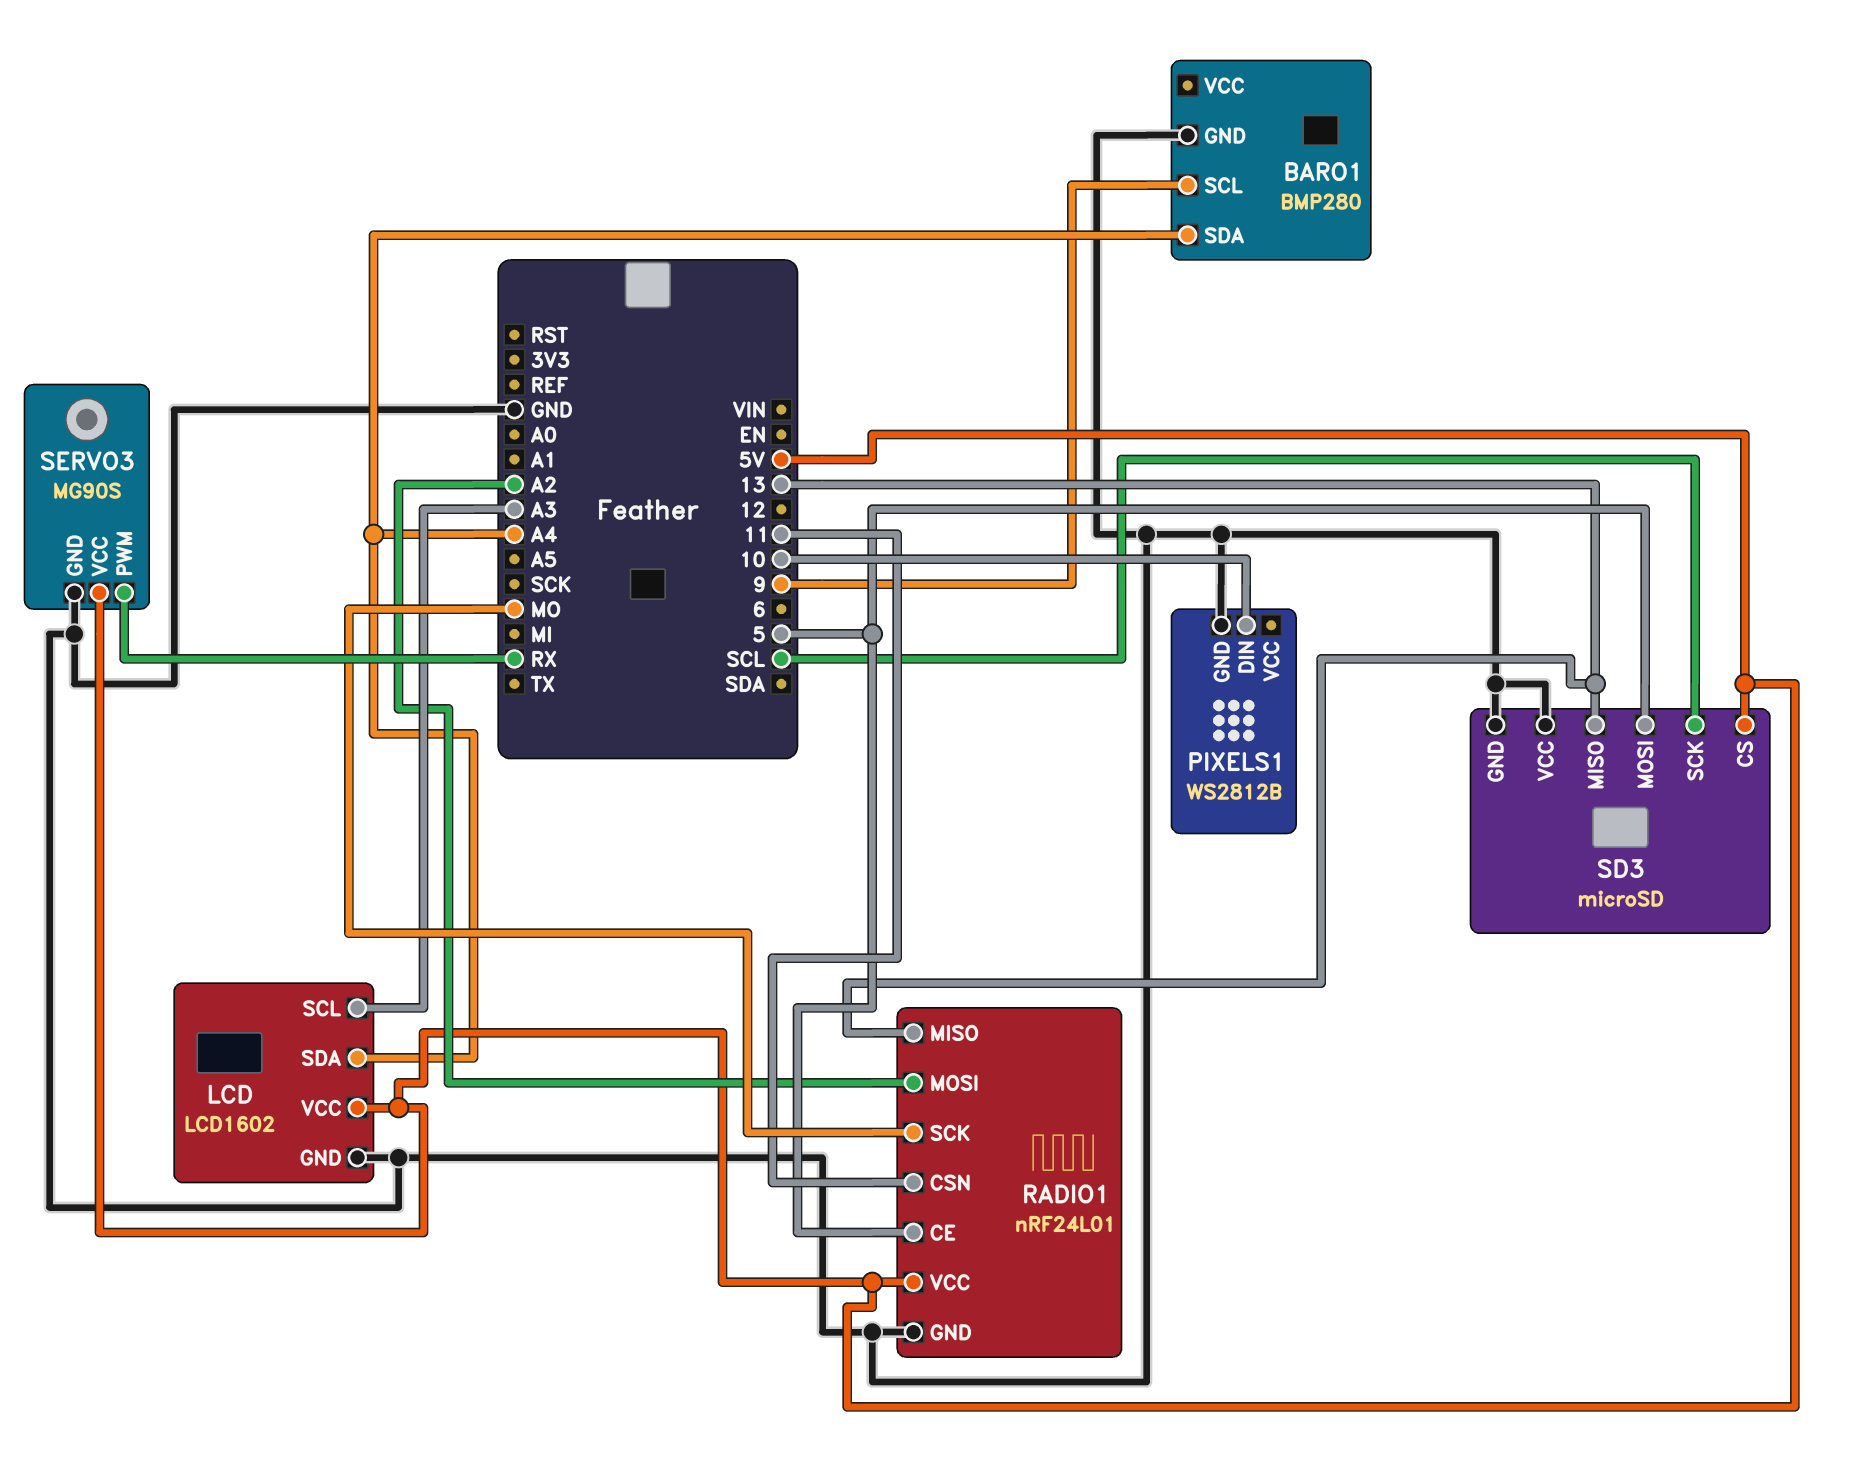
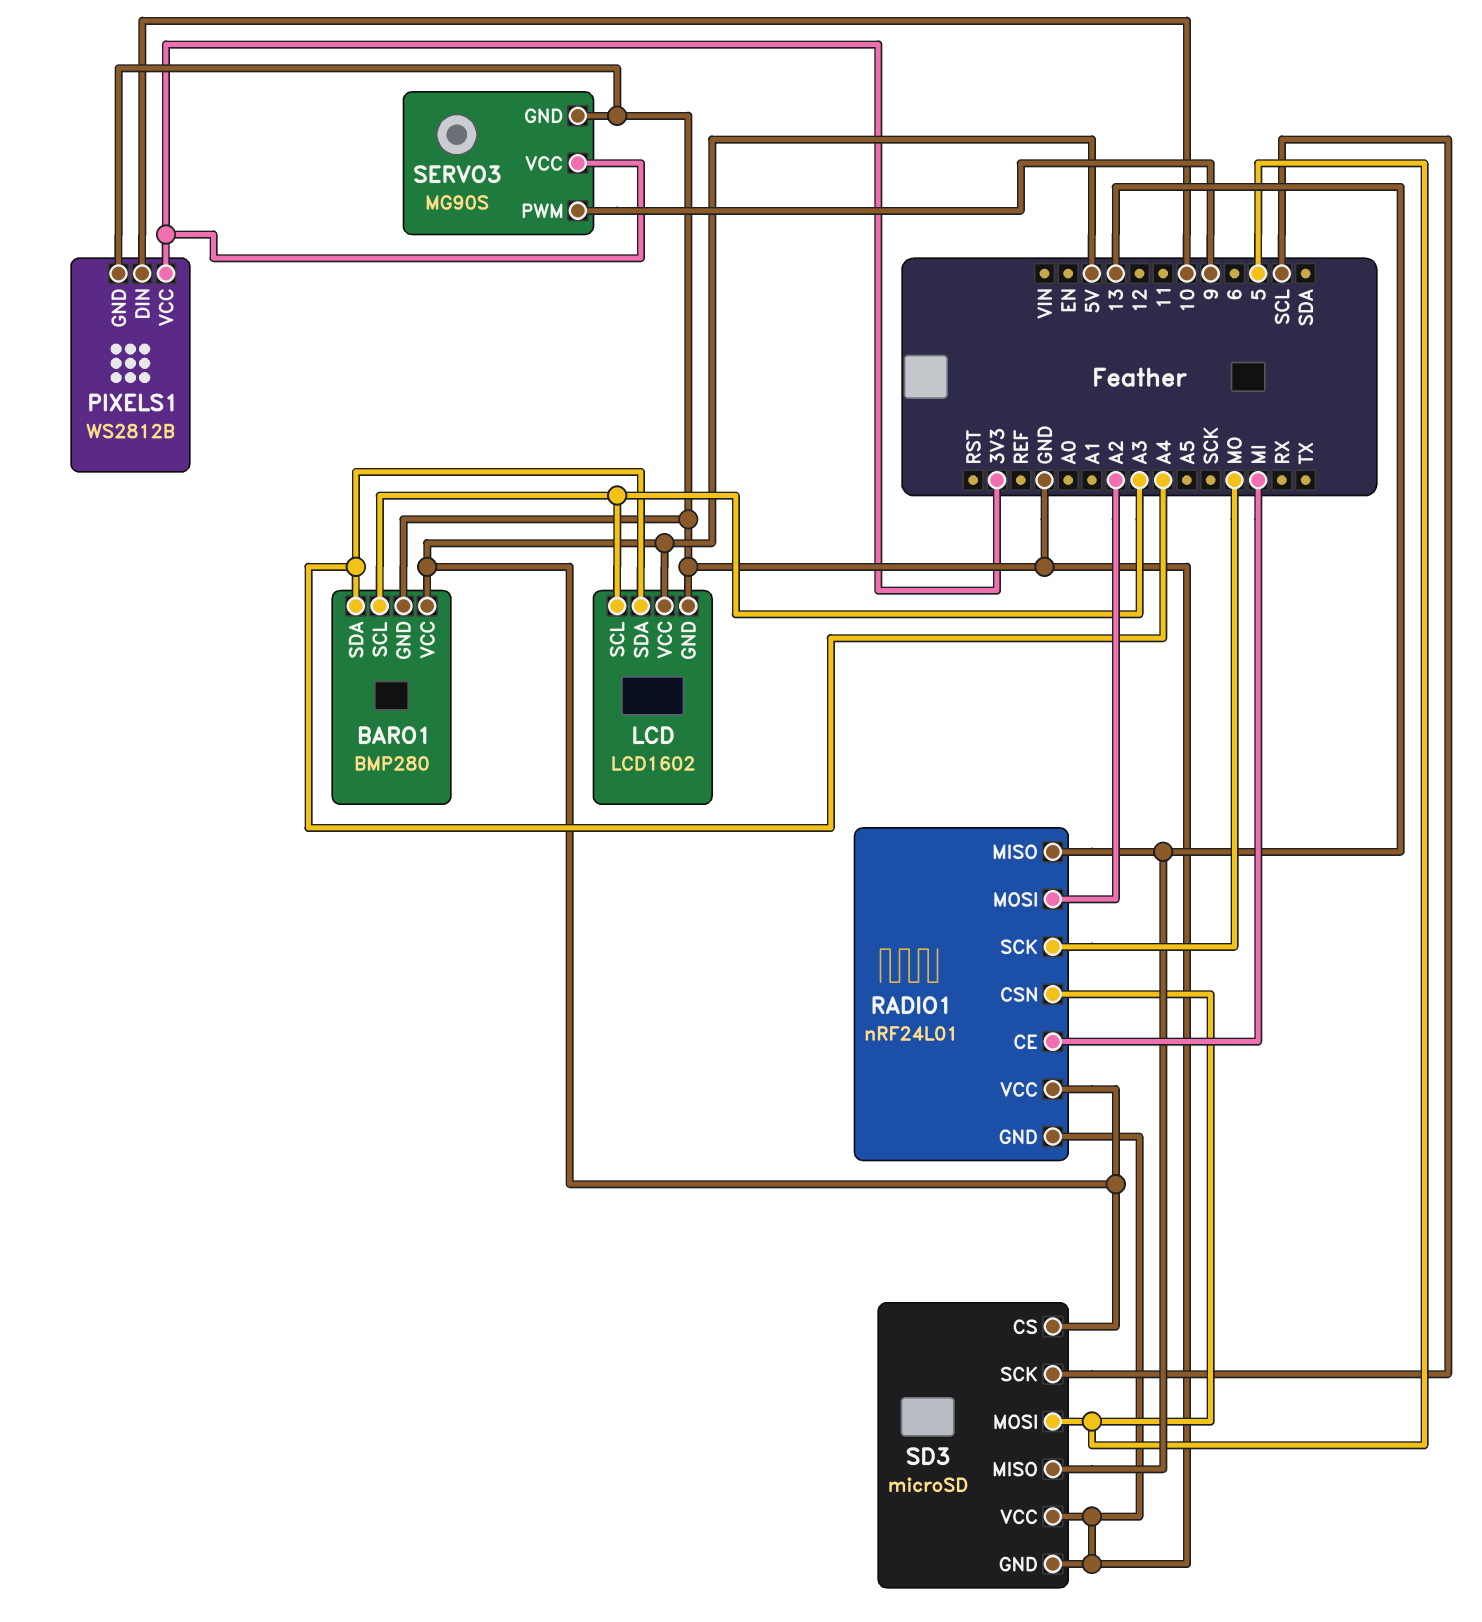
BARO1 pin SCL: 9 -> A3
BARO1 pin VCC: none -> 5V
PIXELS1 pin VCC: none -> 3V3
RADIO1 pin CE: 5 -> MI
RADIO1 pin CSN: 11 -> 5
SERVO3 pin PWM: RX -> 9
SERVO3 pin VCC: 5V -> 3V3

